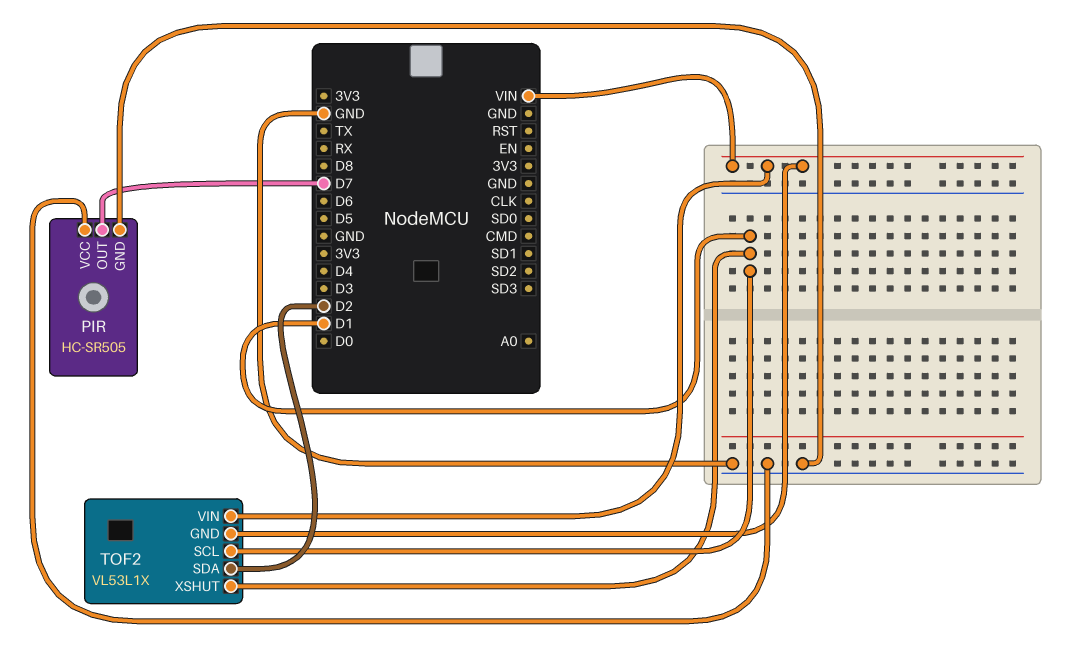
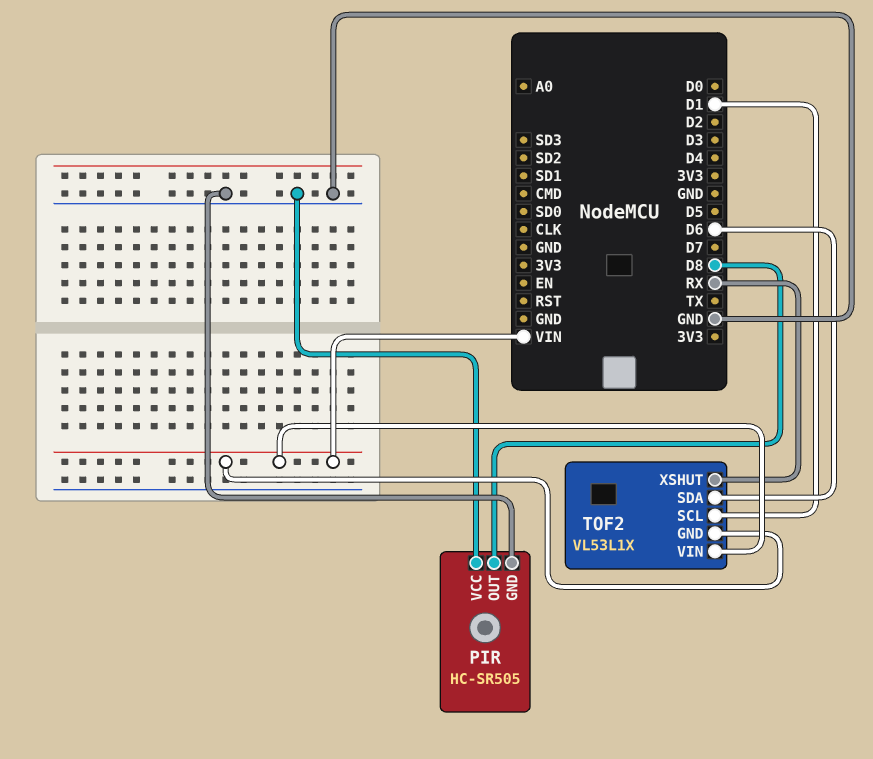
PIR pin OUT: D7 -> D8
TOF2 pin SDA: D2 -> D6
TOF2 pin XSHUT: D1 -> RX

